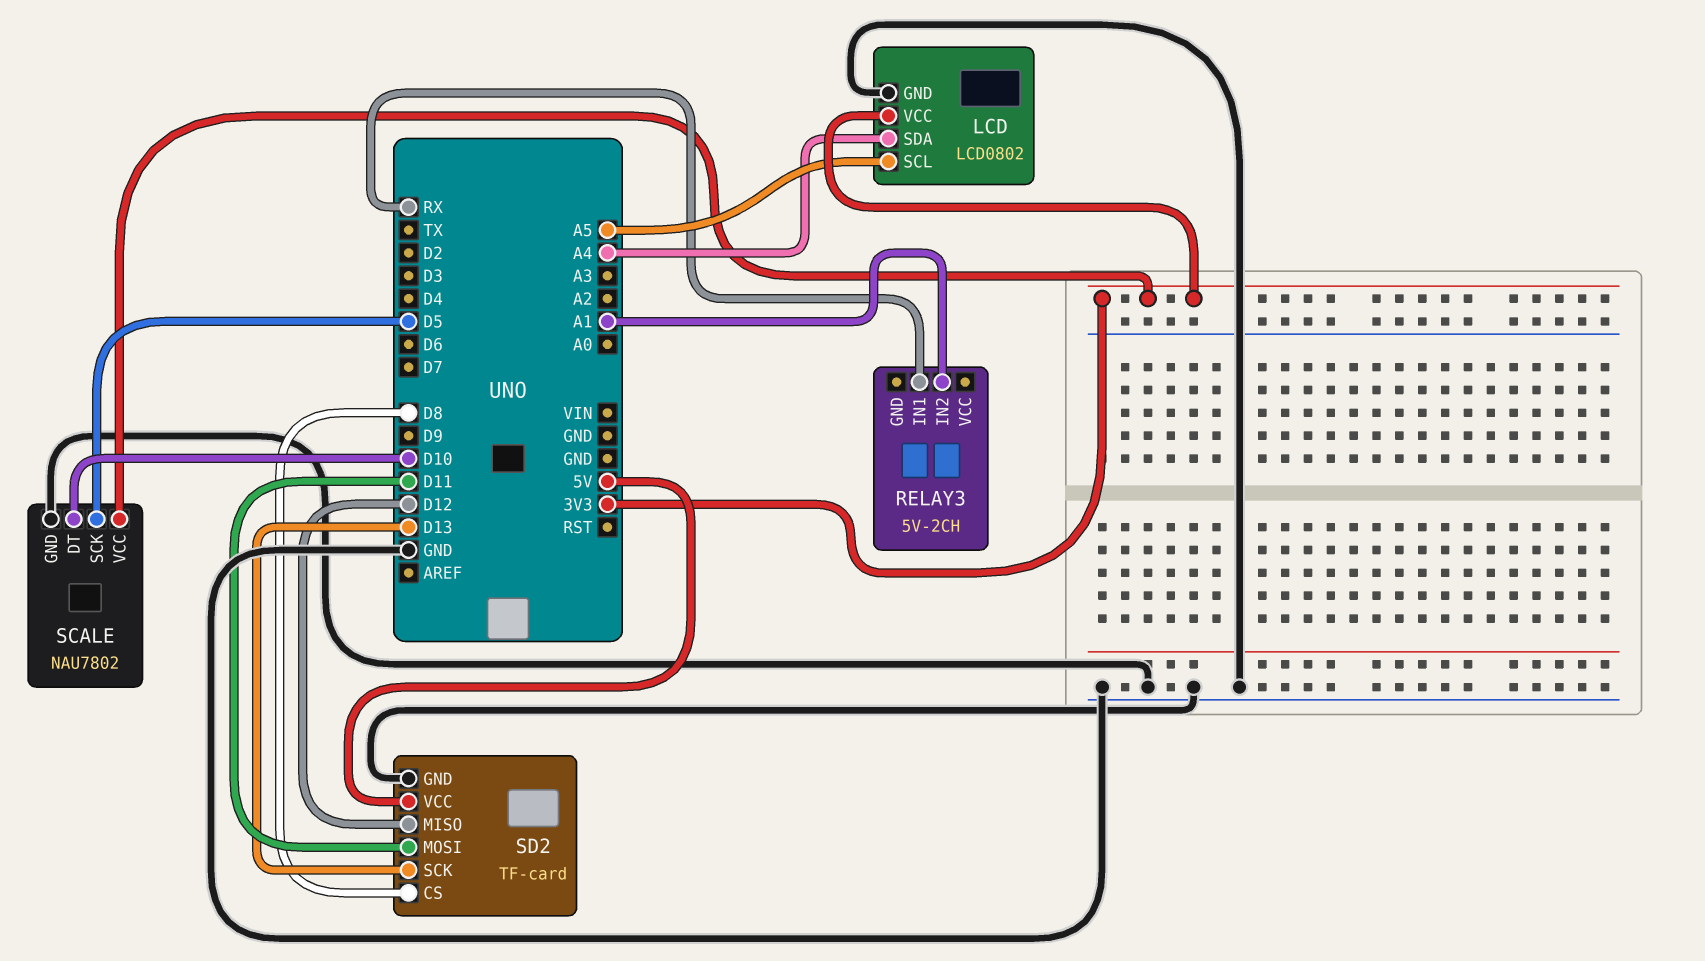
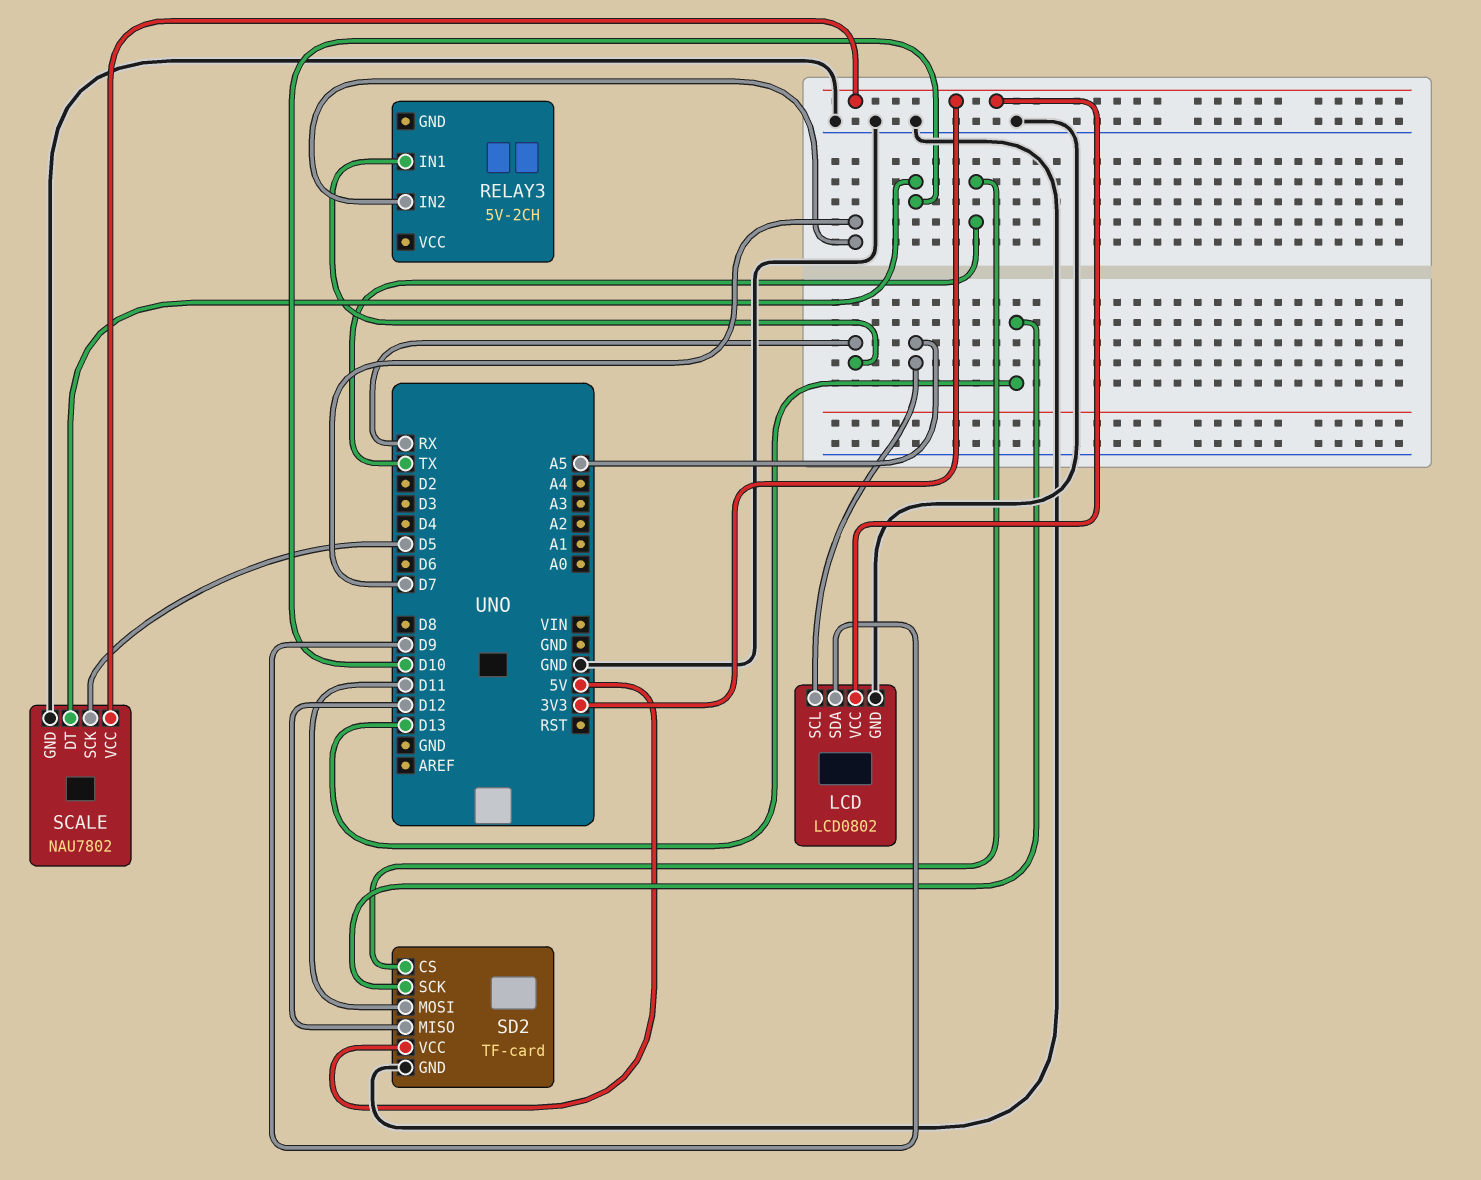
LCD pin SDA: A4 -> D9
RELAY3 pin IN2: A1 -> D7
SD2 pin CS: D8 -> TX

